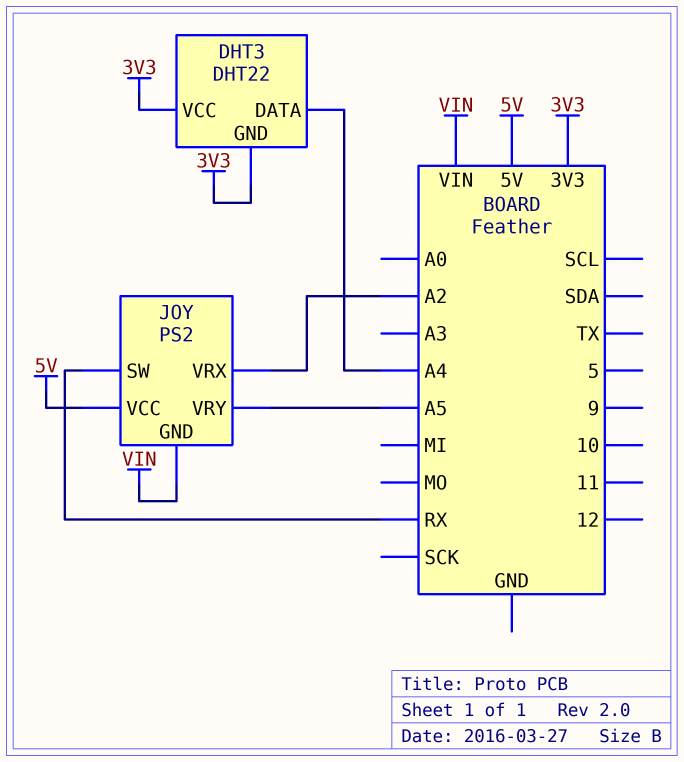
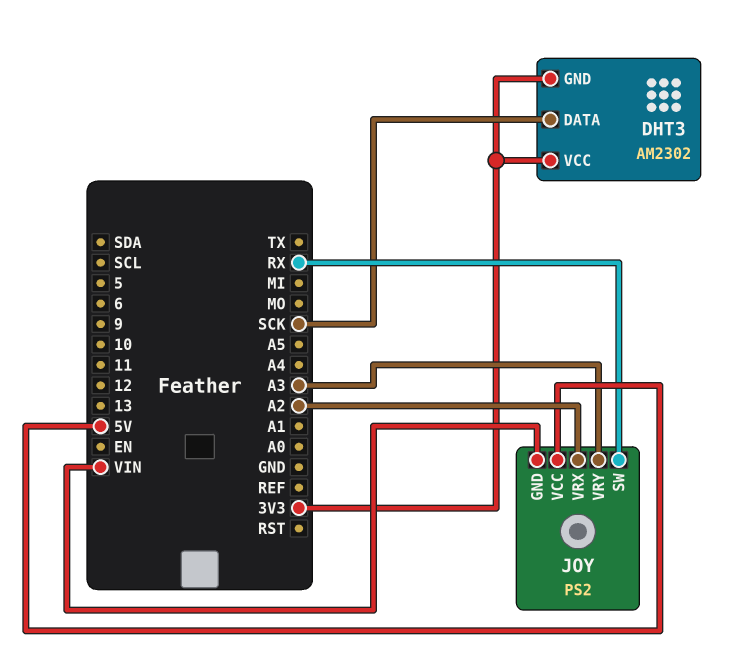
DHT3: DHT22 -> AM2302
DHT3 pin DATA: A4 -> SCK
JOY pin VRY: A5 -> A3

